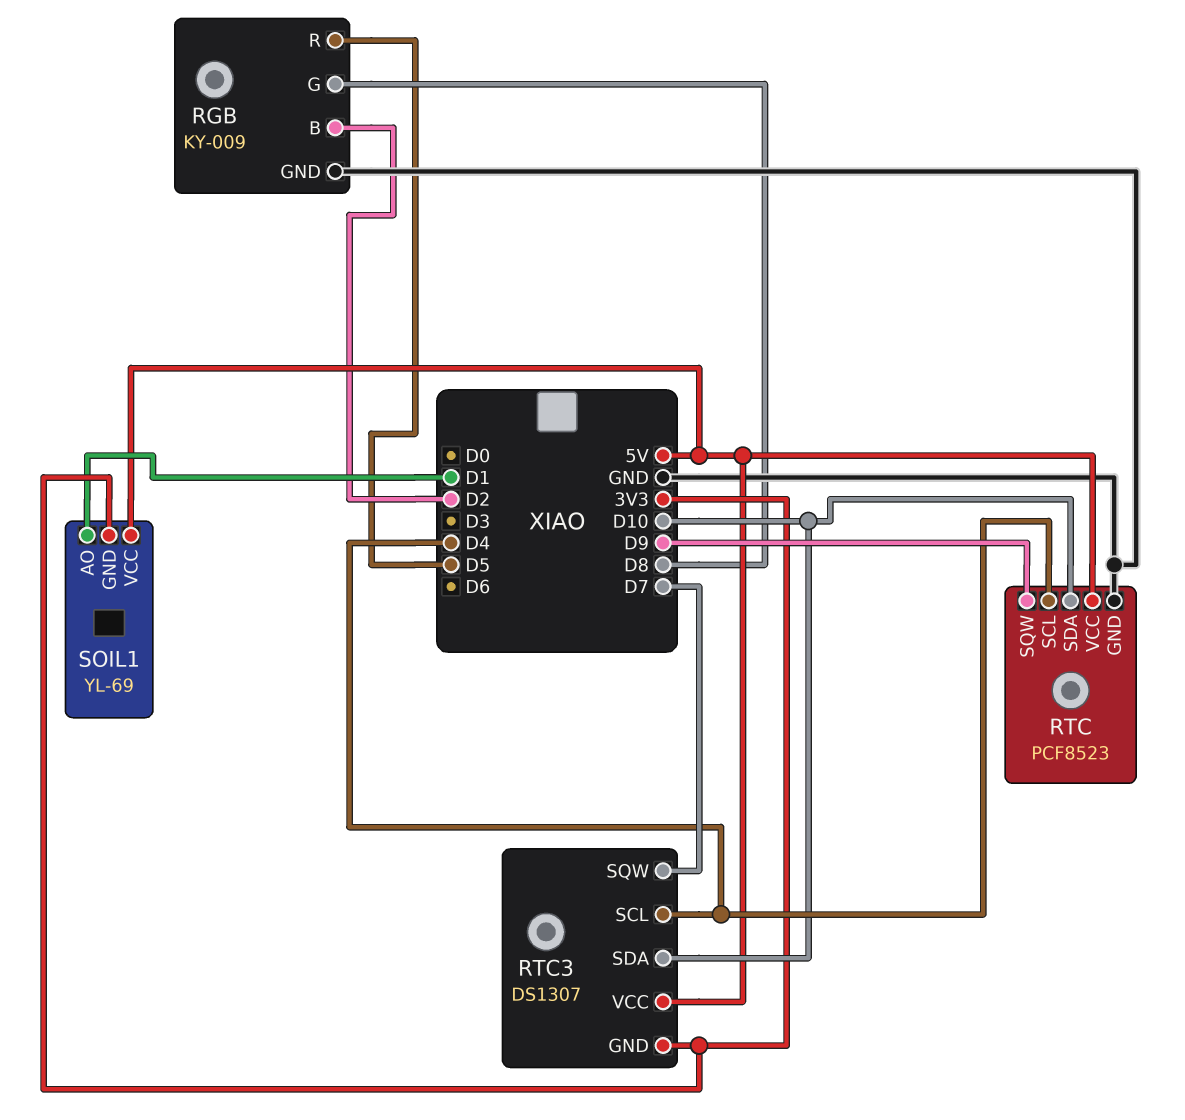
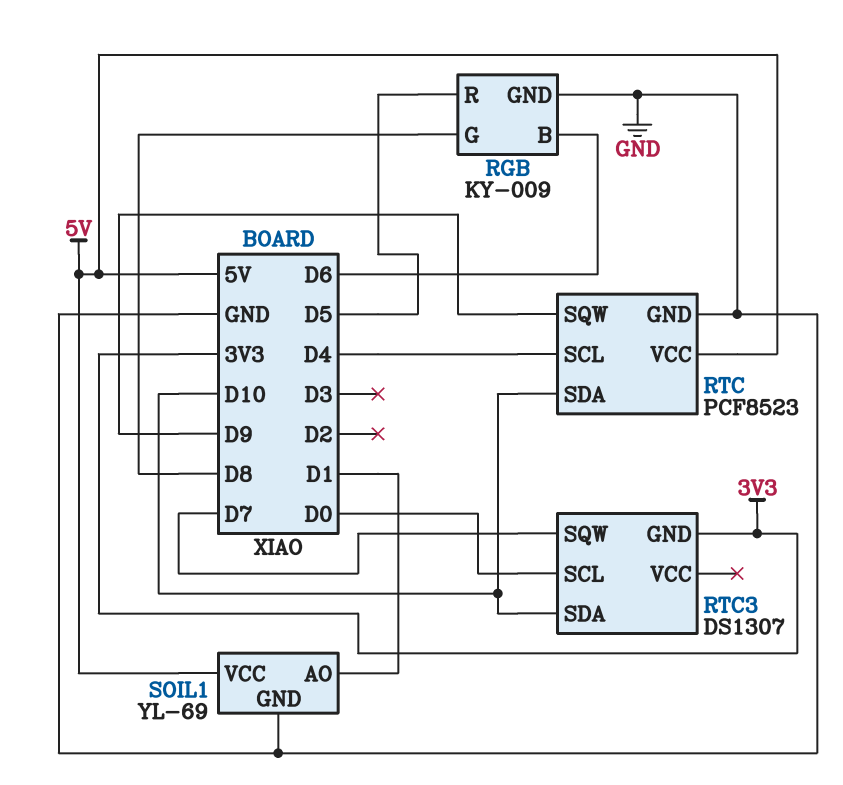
RGB pin B: D2 -> D6
RTC3 pin SCL: D4 -> D0
RTC3 pin VCC: 5V -> none
SOIL1 pin GND: 3V3 -> GND

